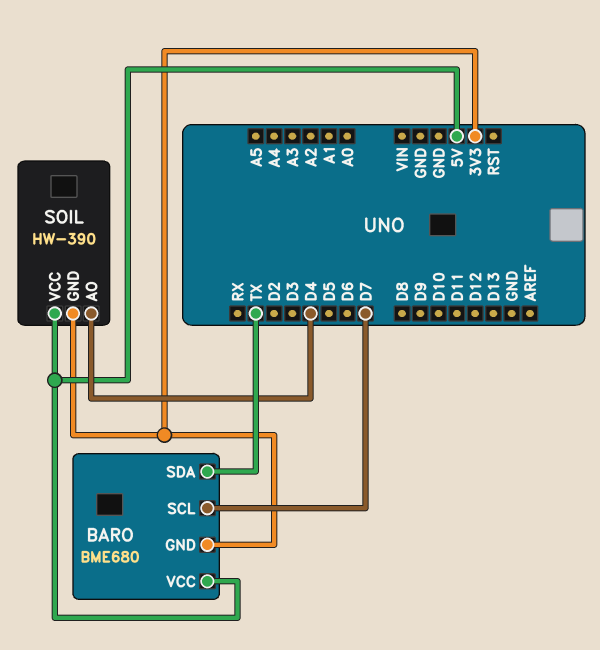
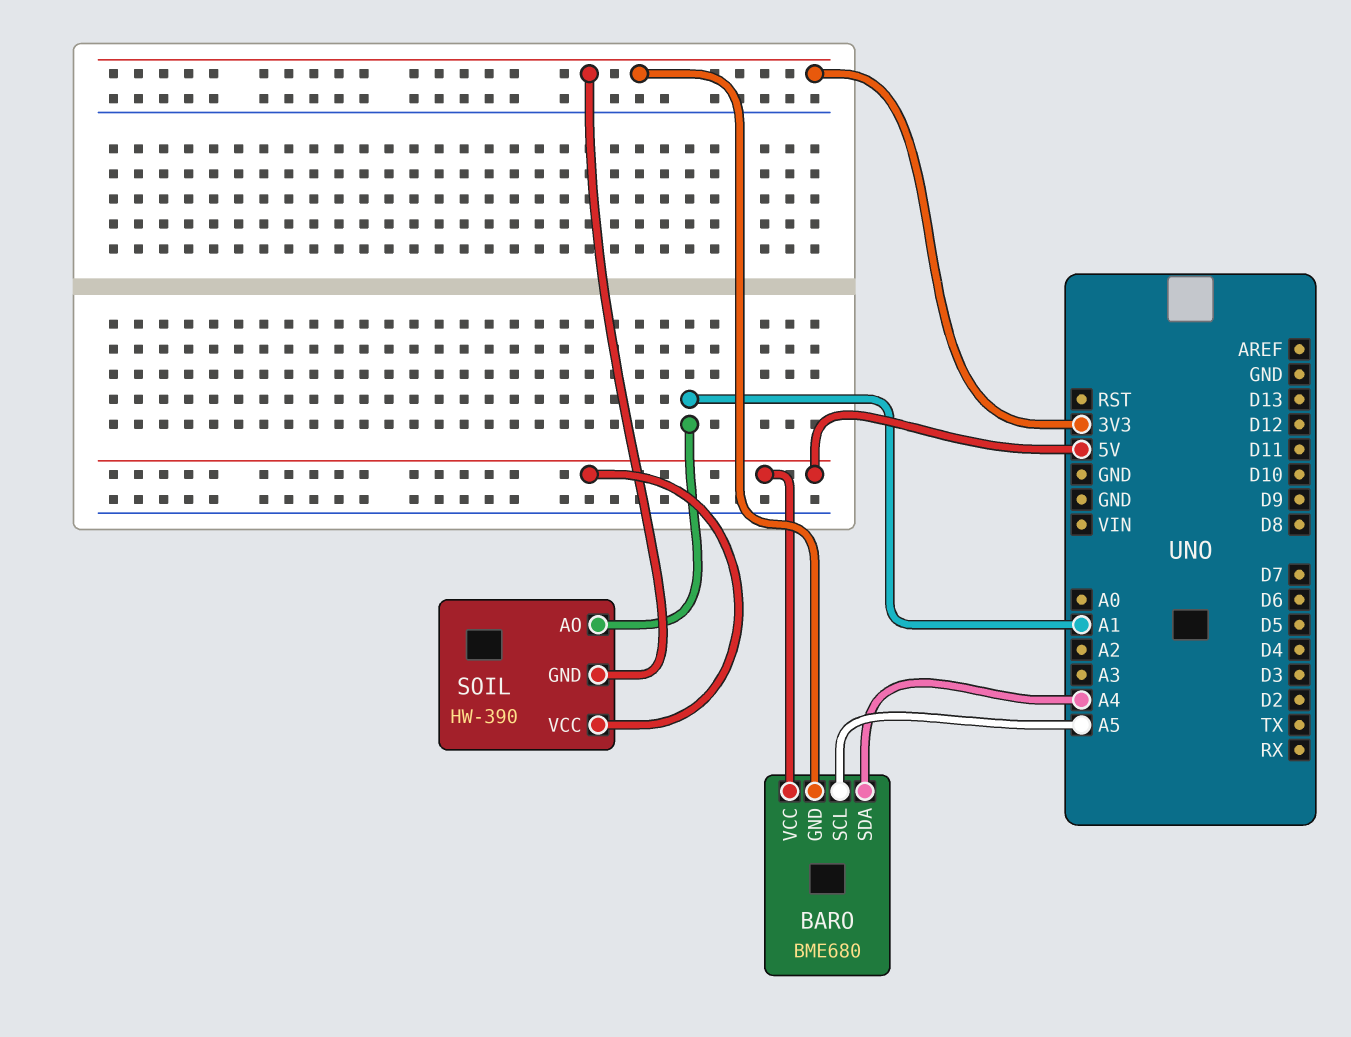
BARO pin SCL: D7 -> A5
BARO pin SDA: TX -> A4
SOIL pin AO: D4 -> A1

